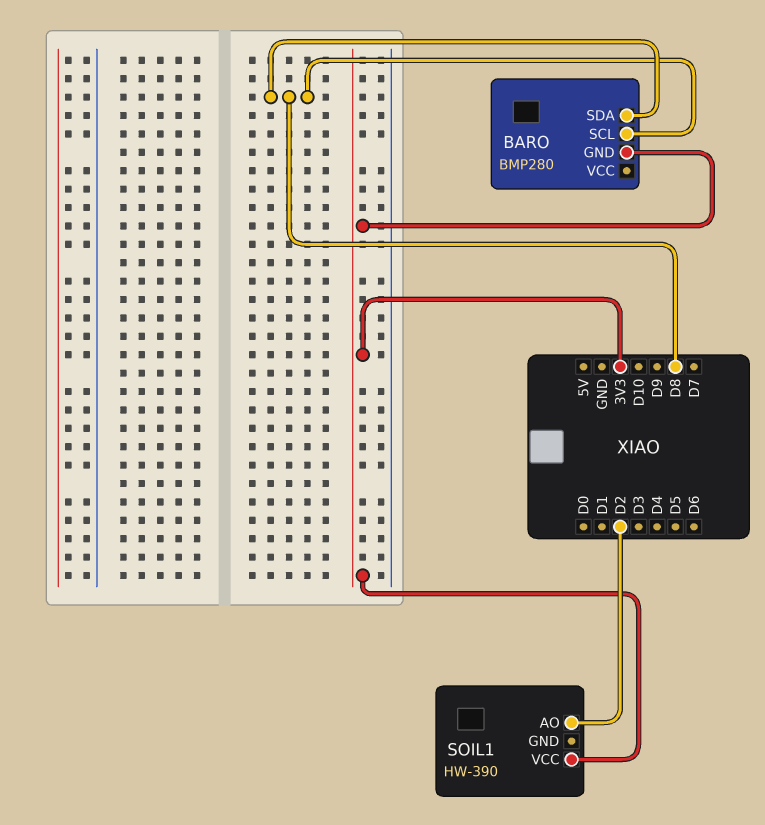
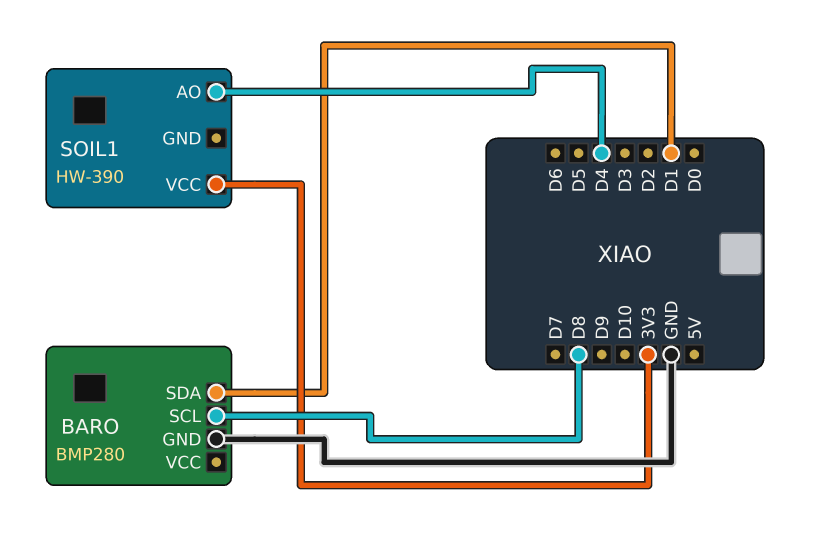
BARO pin GND: 3V3 -> GND
BARO pin SDA: D8 -> D1
SOIL1 pin AO: D2 -> D4

